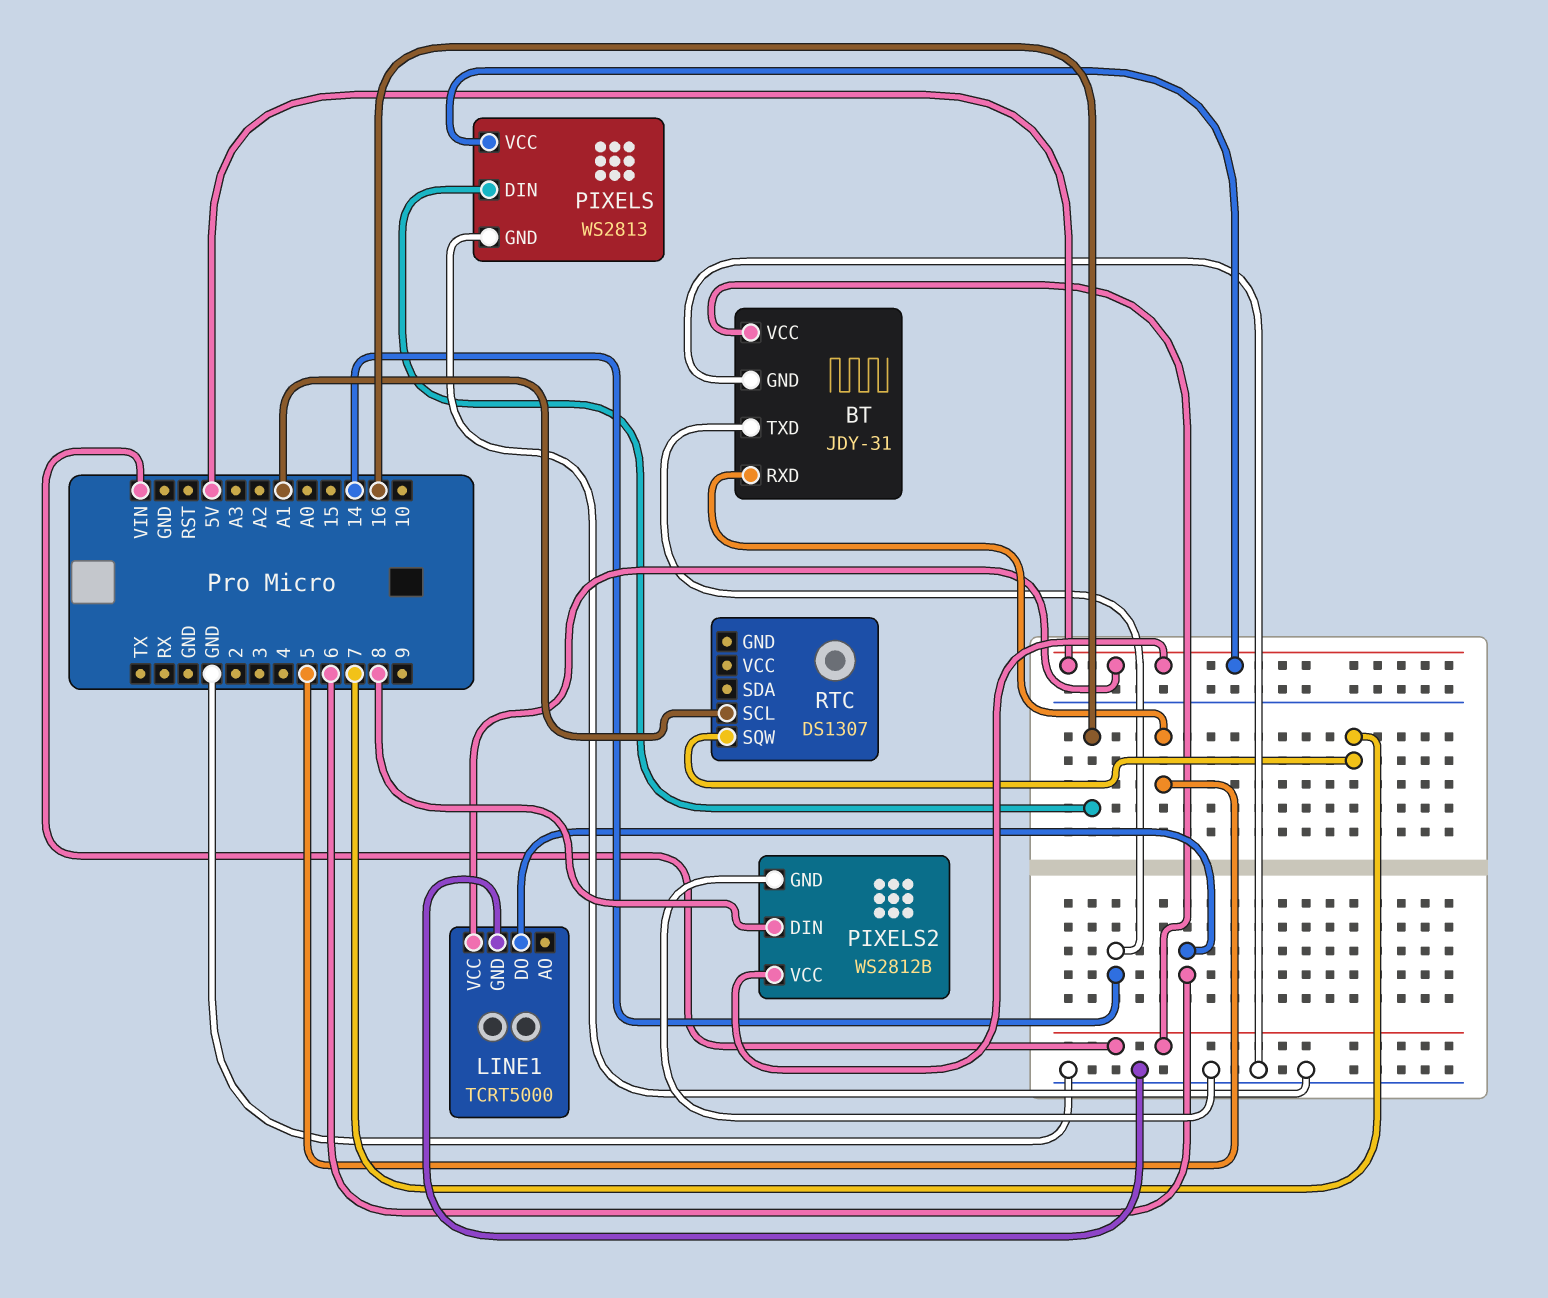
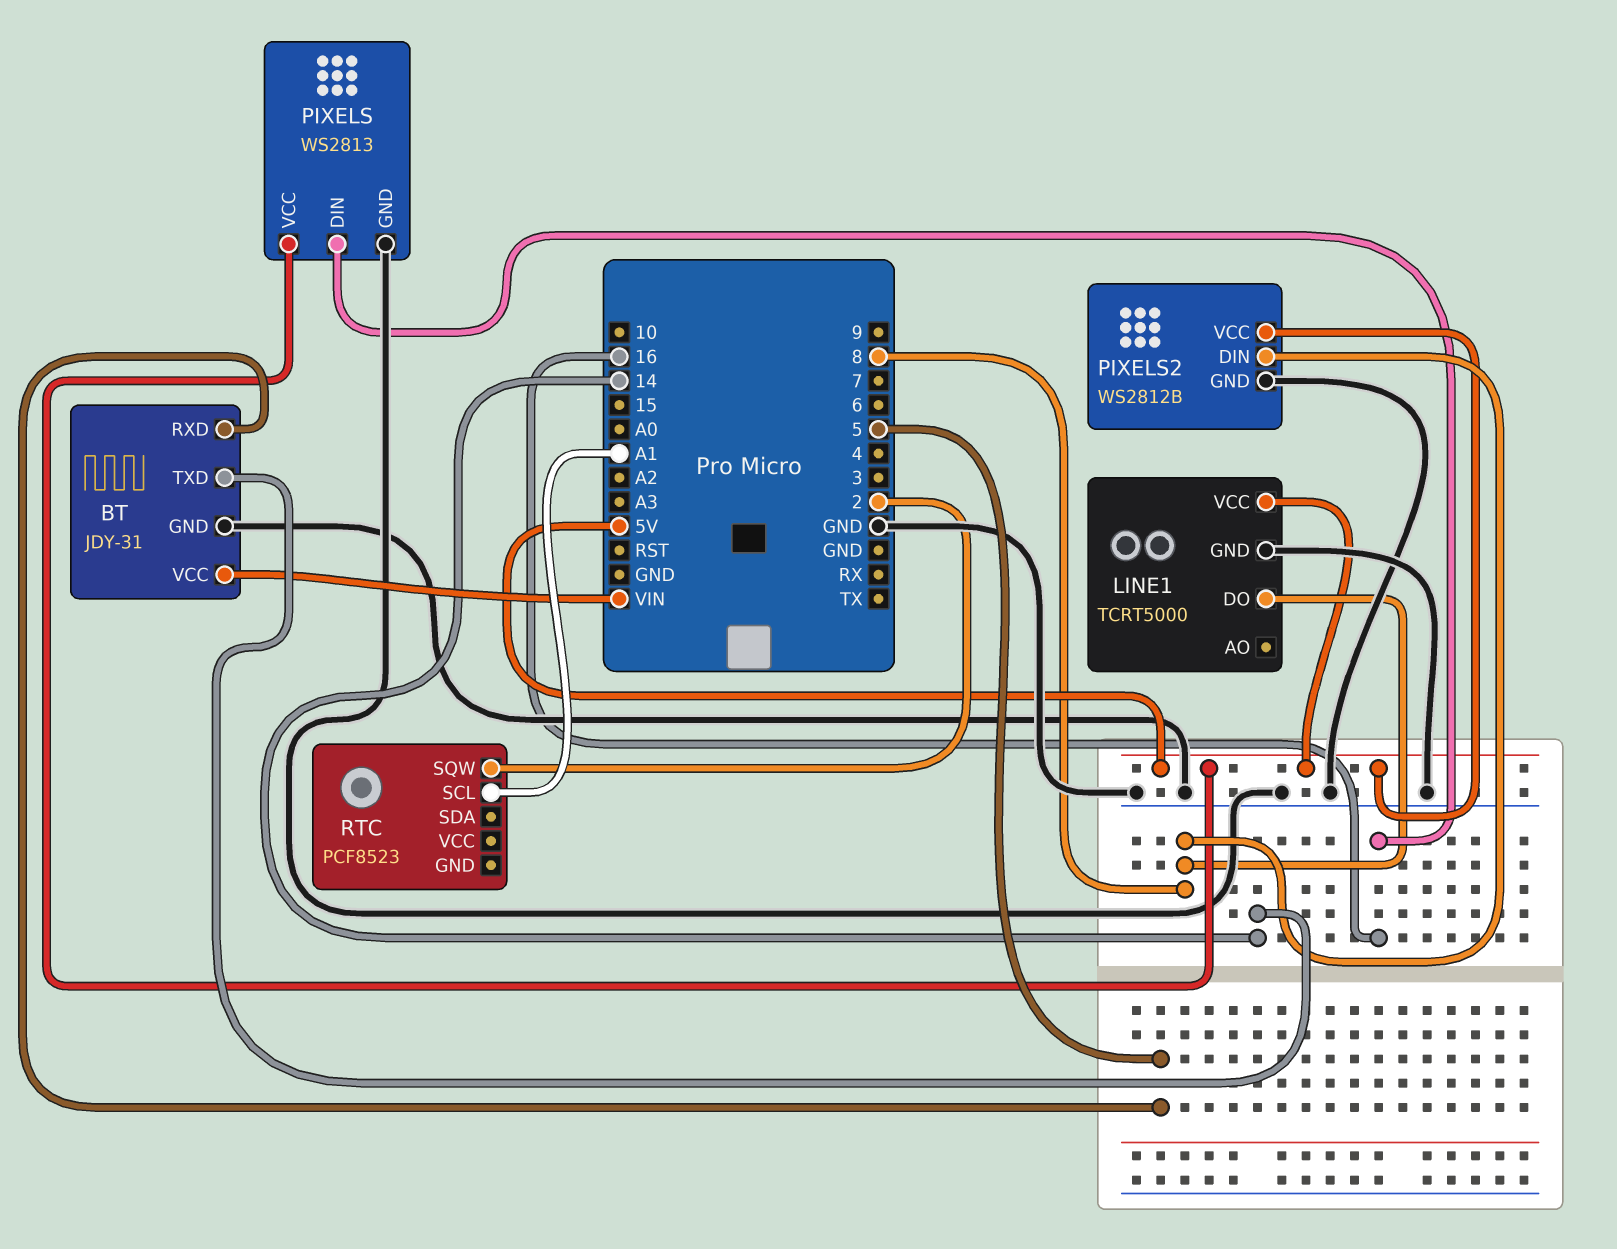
LINE1 pin DO: 6 -> 8
RTC: DS1307 -> PCF8523
RTC pin SQW: 7 -> 2

